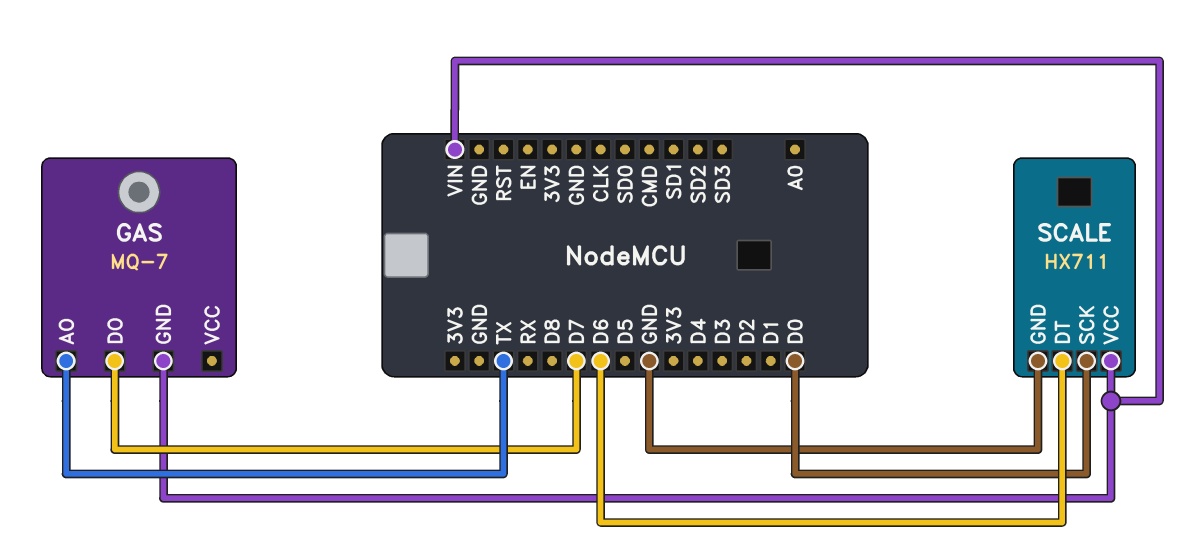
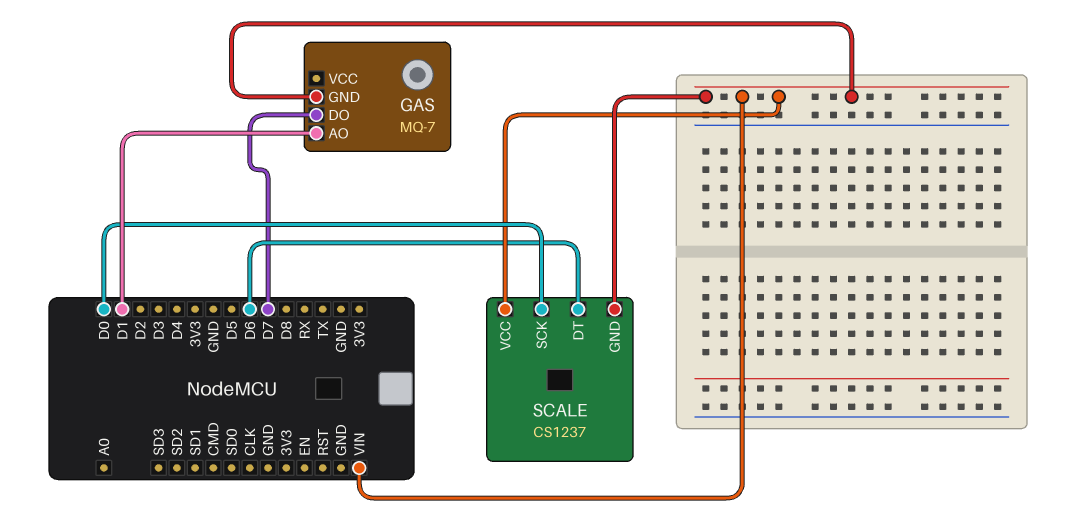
GAS pin AO: TX -> D1
SCALE: HX711 -> CS1237
SCALE pin GND: GND -> VIN

